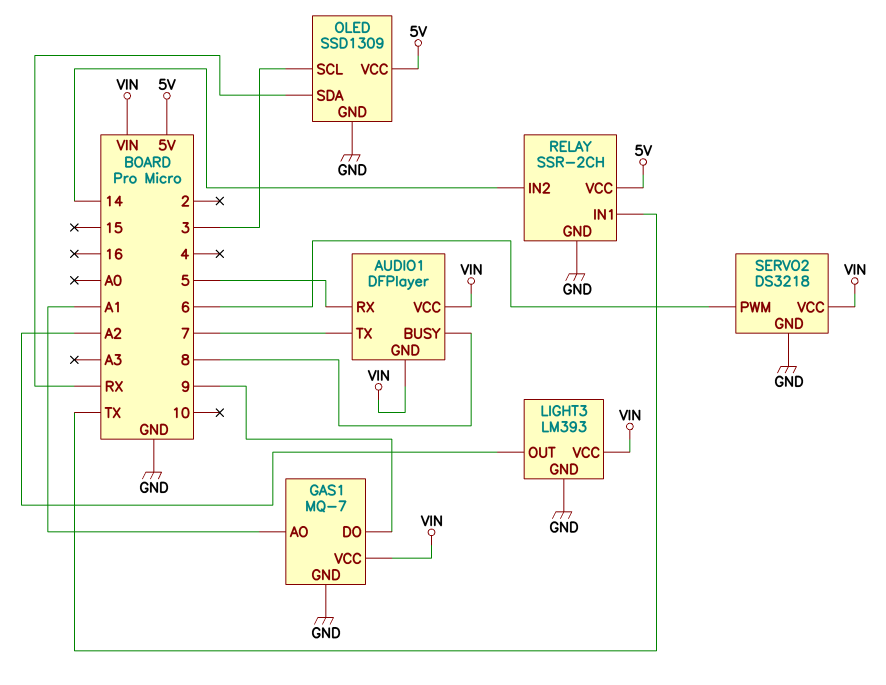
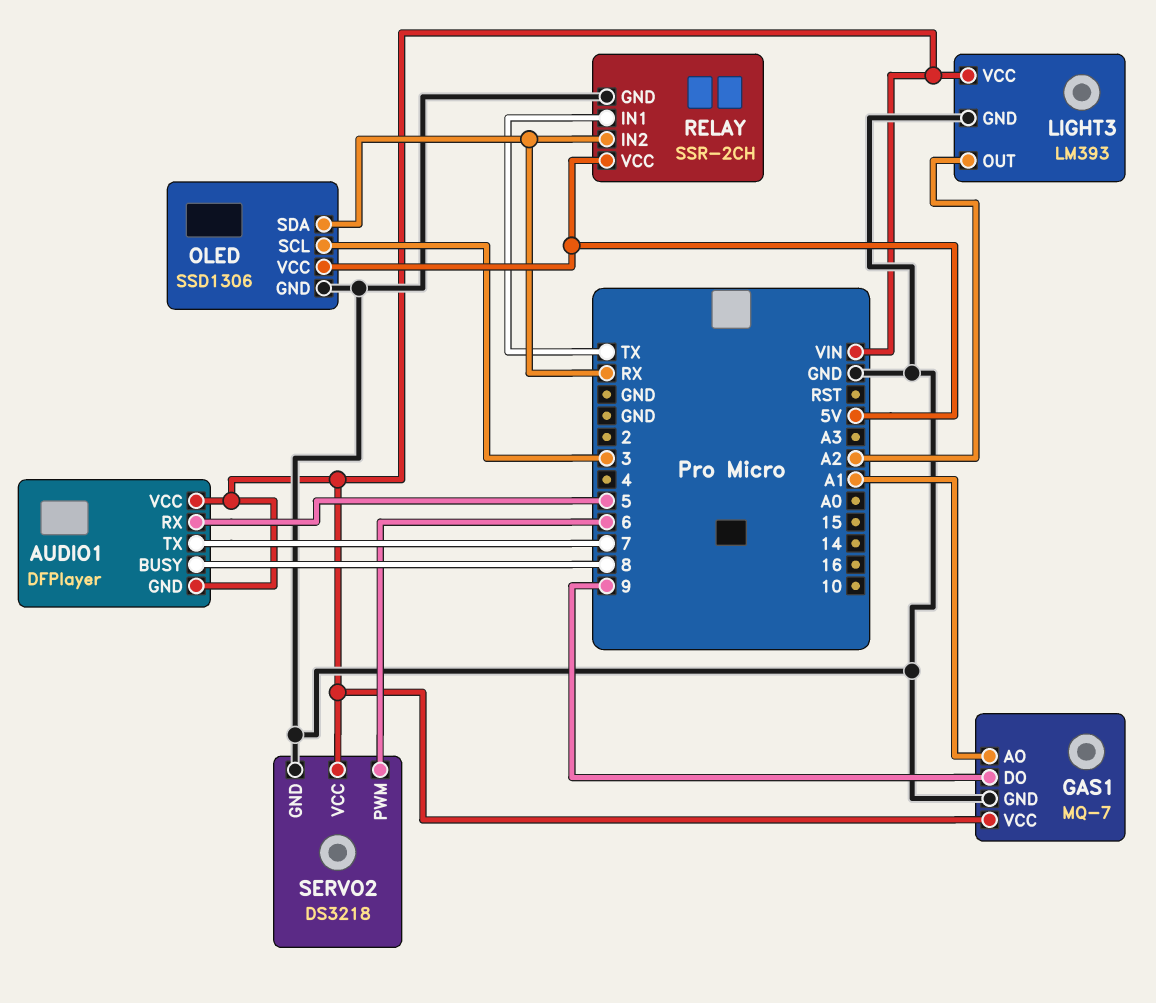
OLED: SSD1309 -> SSD1306
RELAY pin IN2: 14 -> RX

